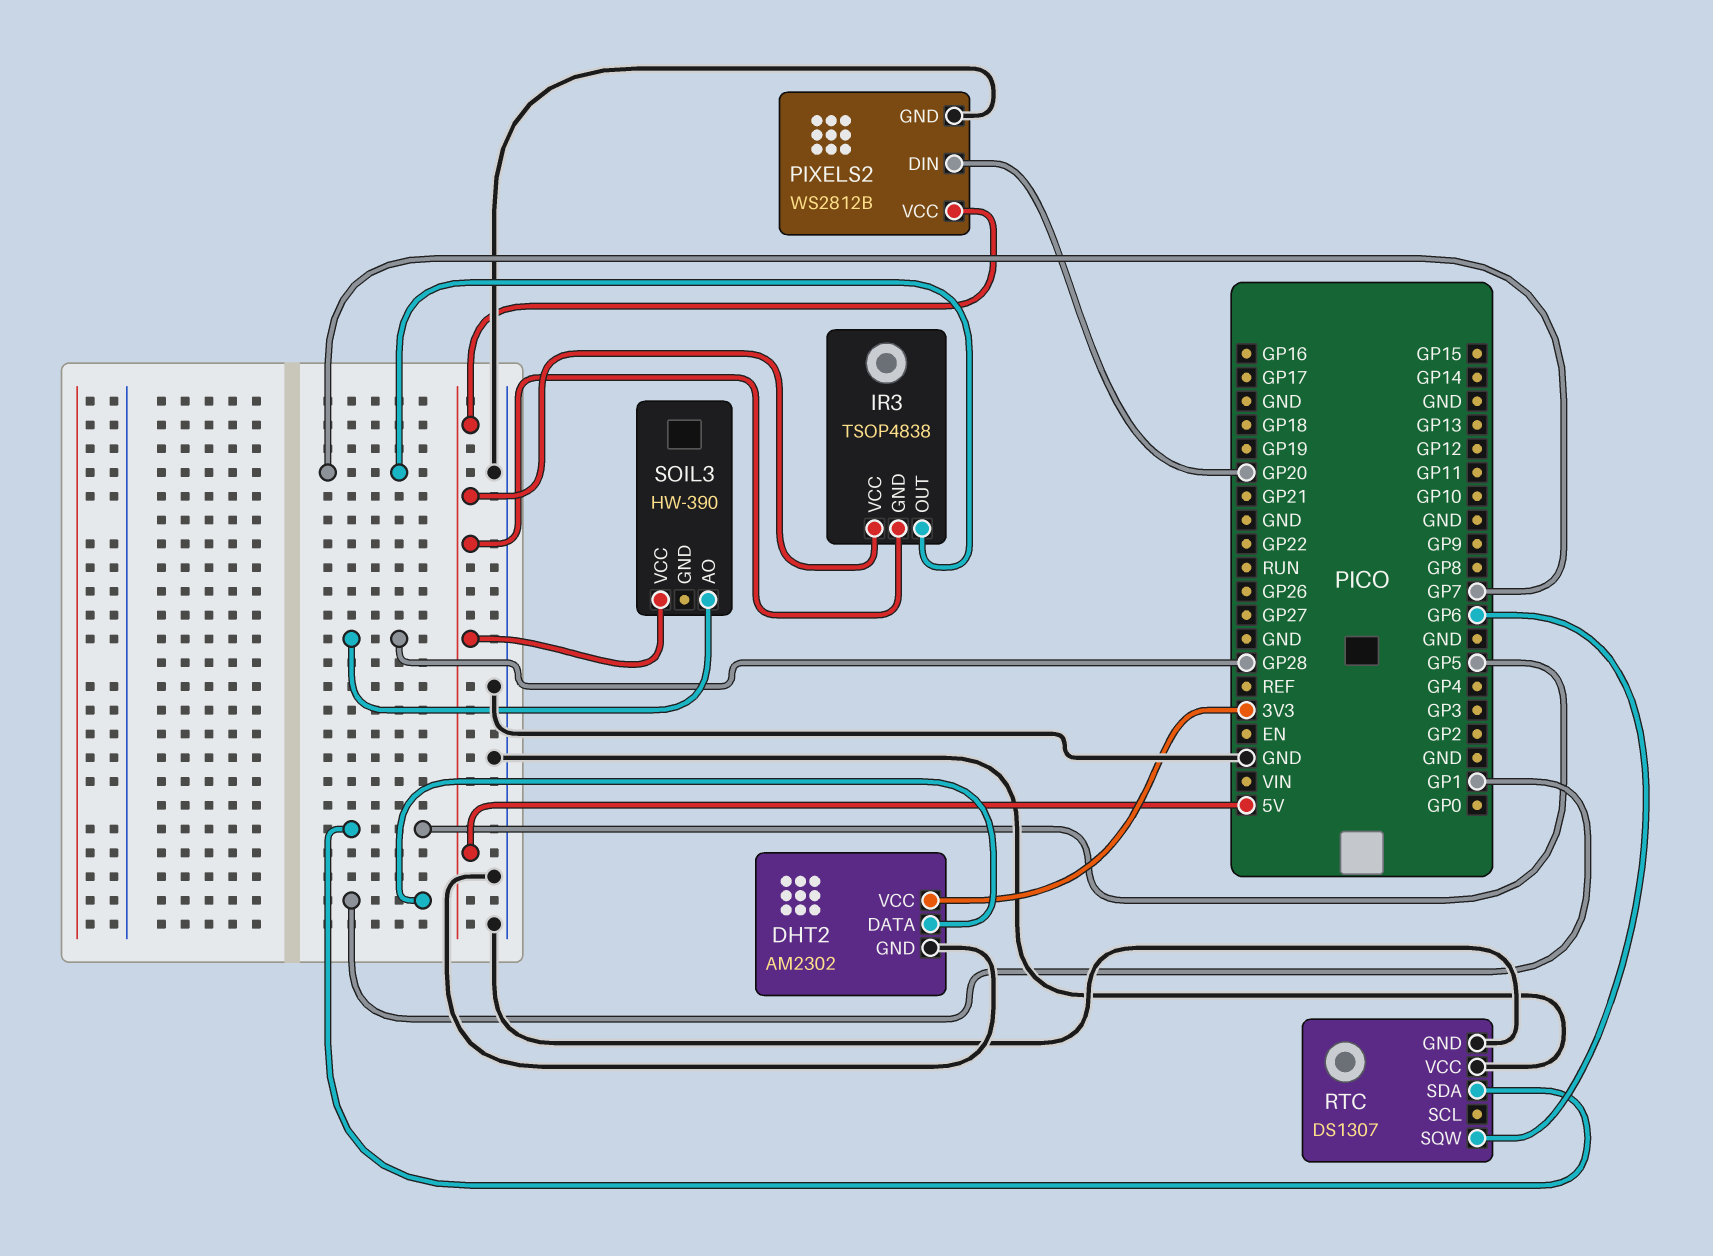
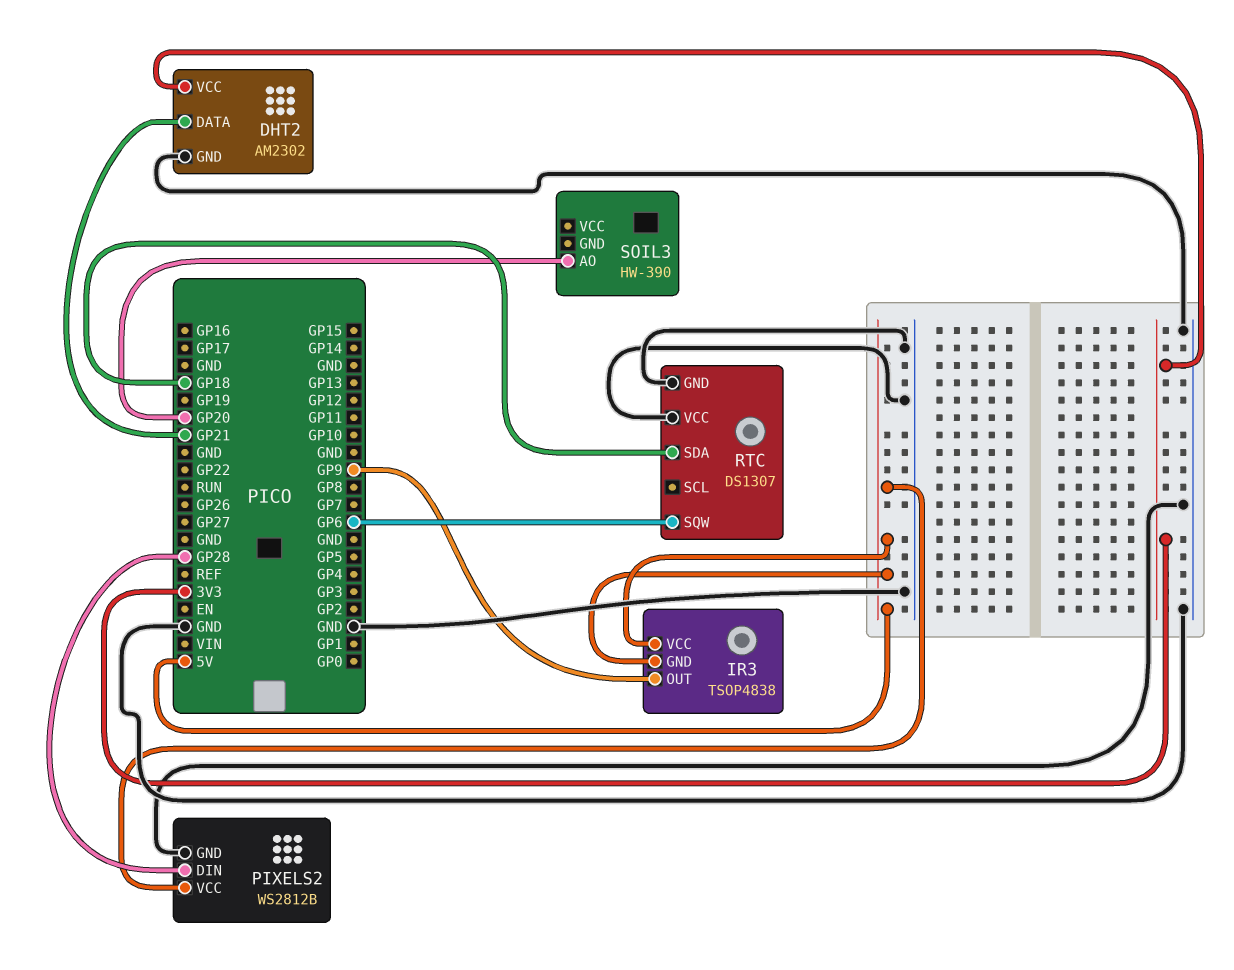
DHT2 pin DATA: GP1 -> GP21
IR3 pin OUT: GP7 -> GP9
PIXELS2 pin DIN: GP20 -> GP28
RTC pin SDA: GP5 -> GP18
SOIL3 pin AO: GP28 -> GP20
SOIL3 pin VCC: 5V -> none

